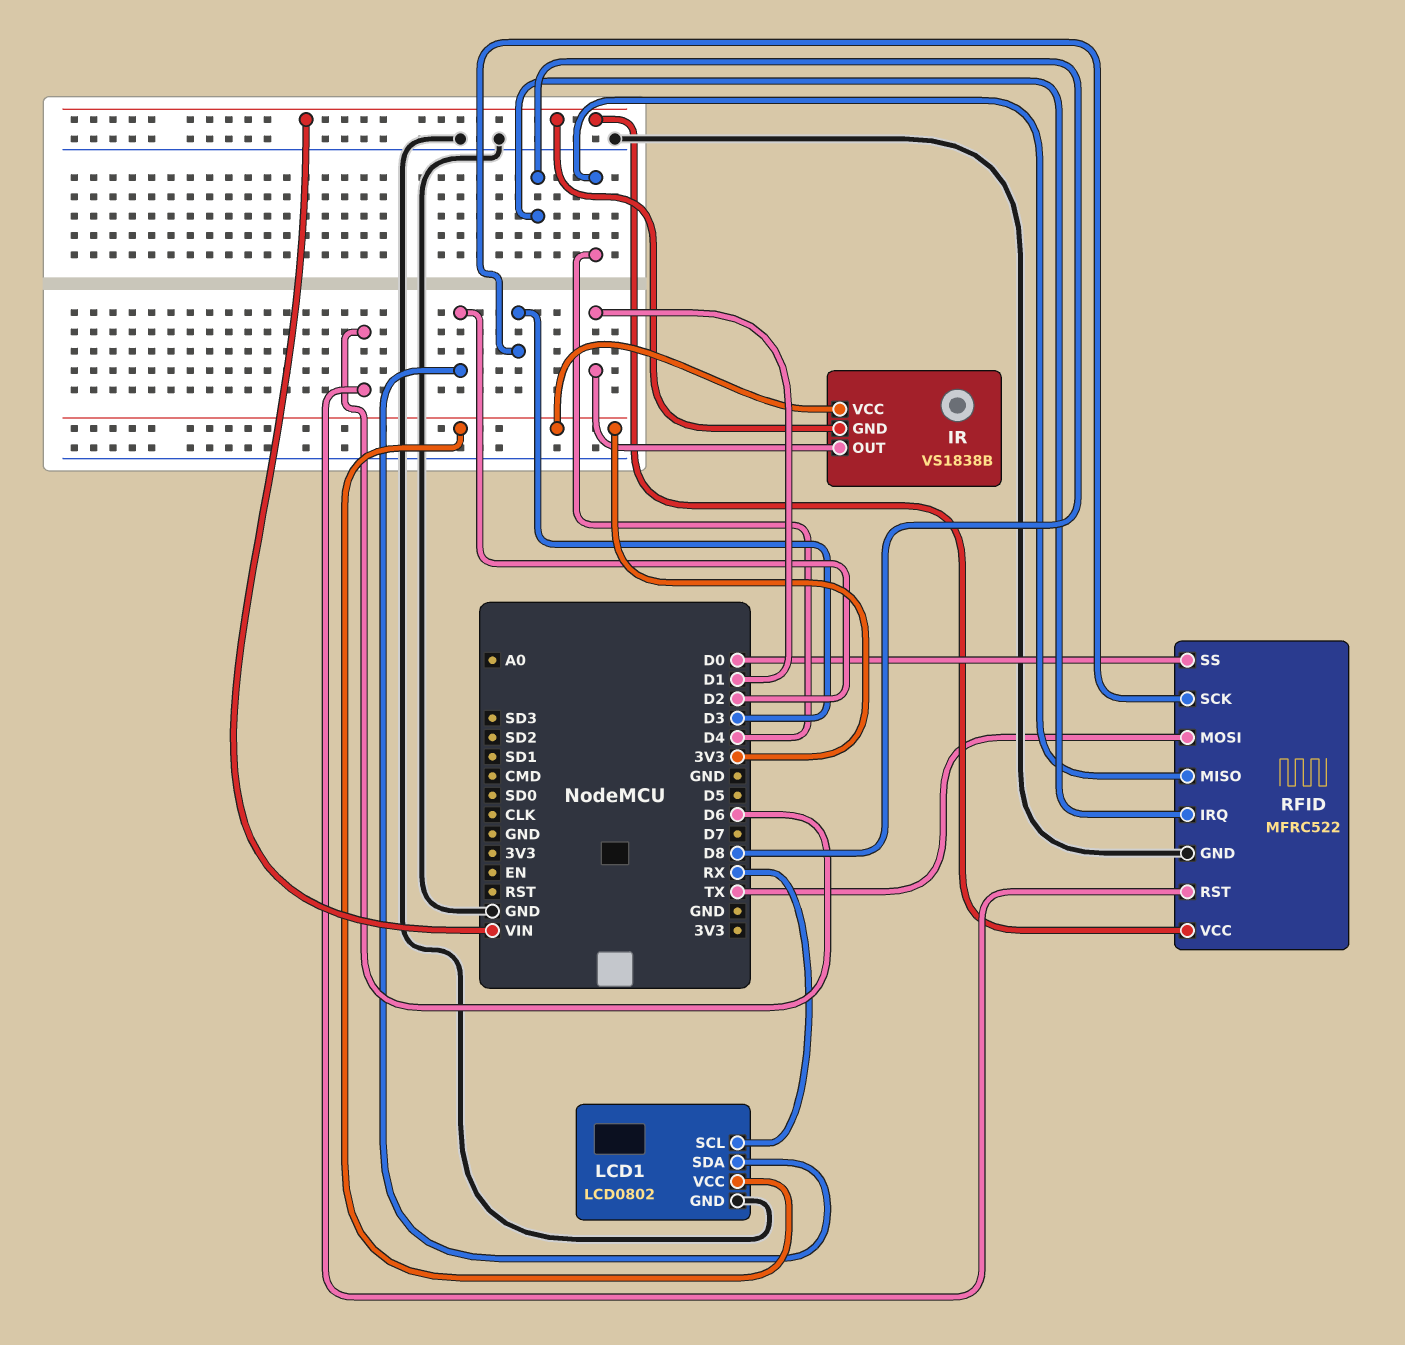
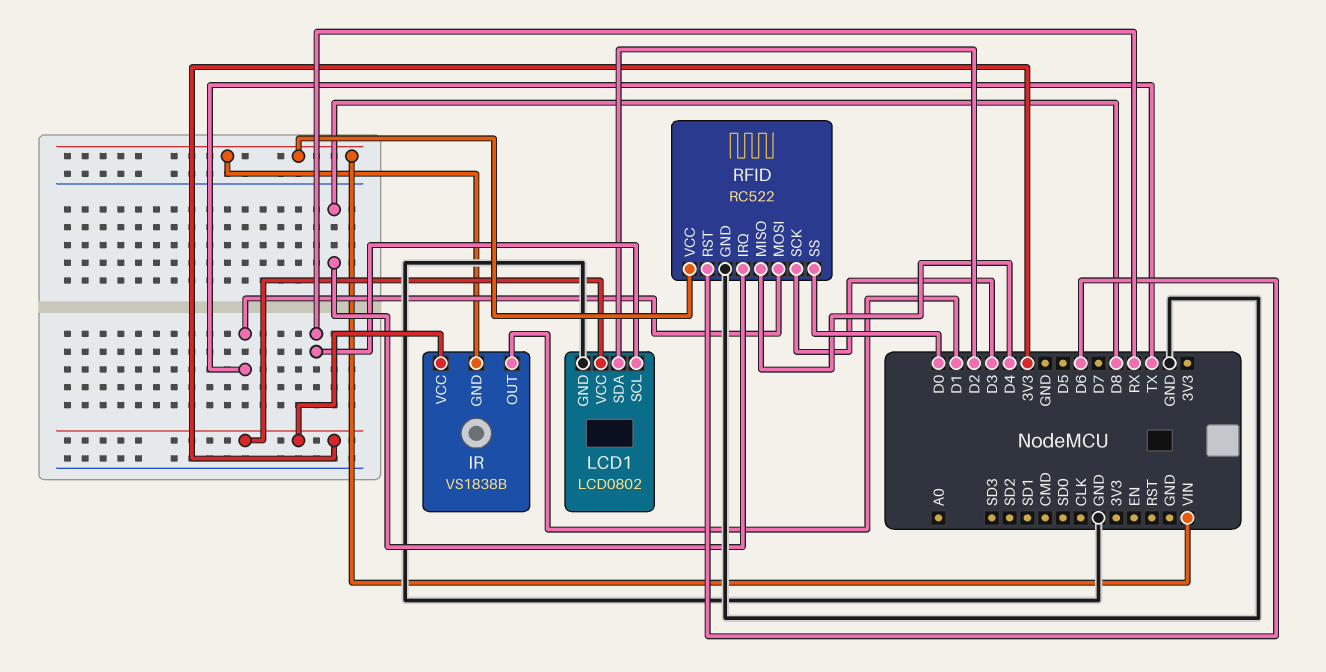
RFID: MFRC522 -> RC522

